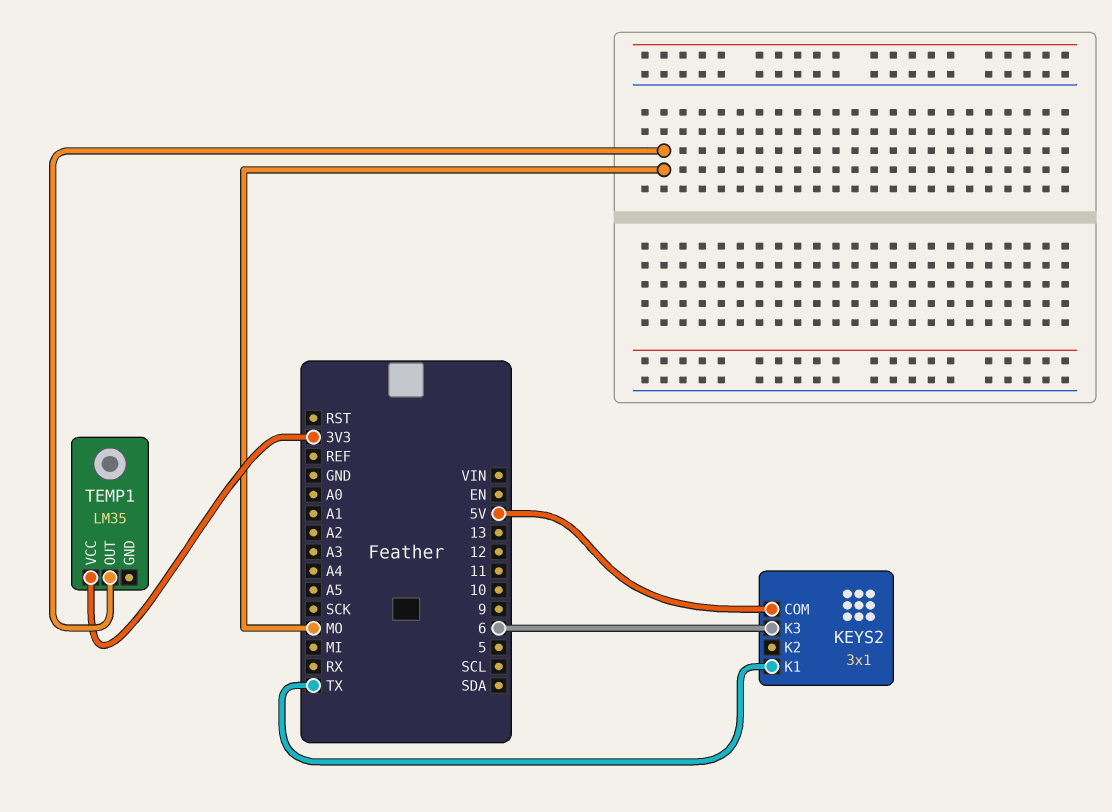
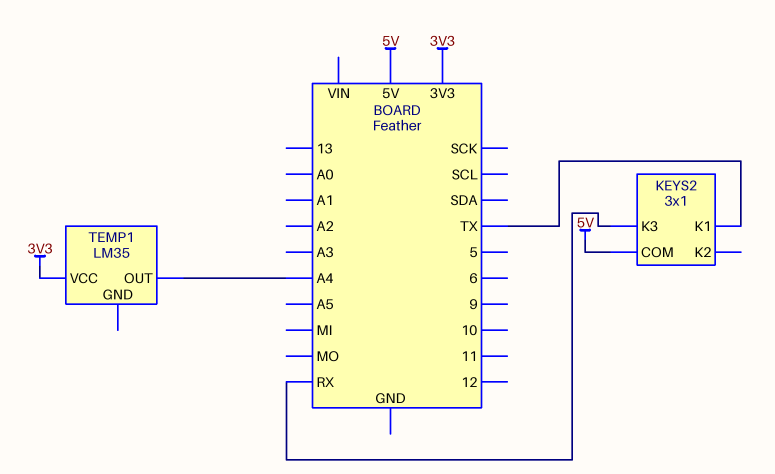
KEYS2 pin K3: 6 -> RX
TEMP1 pin OUT: MO -> A4

